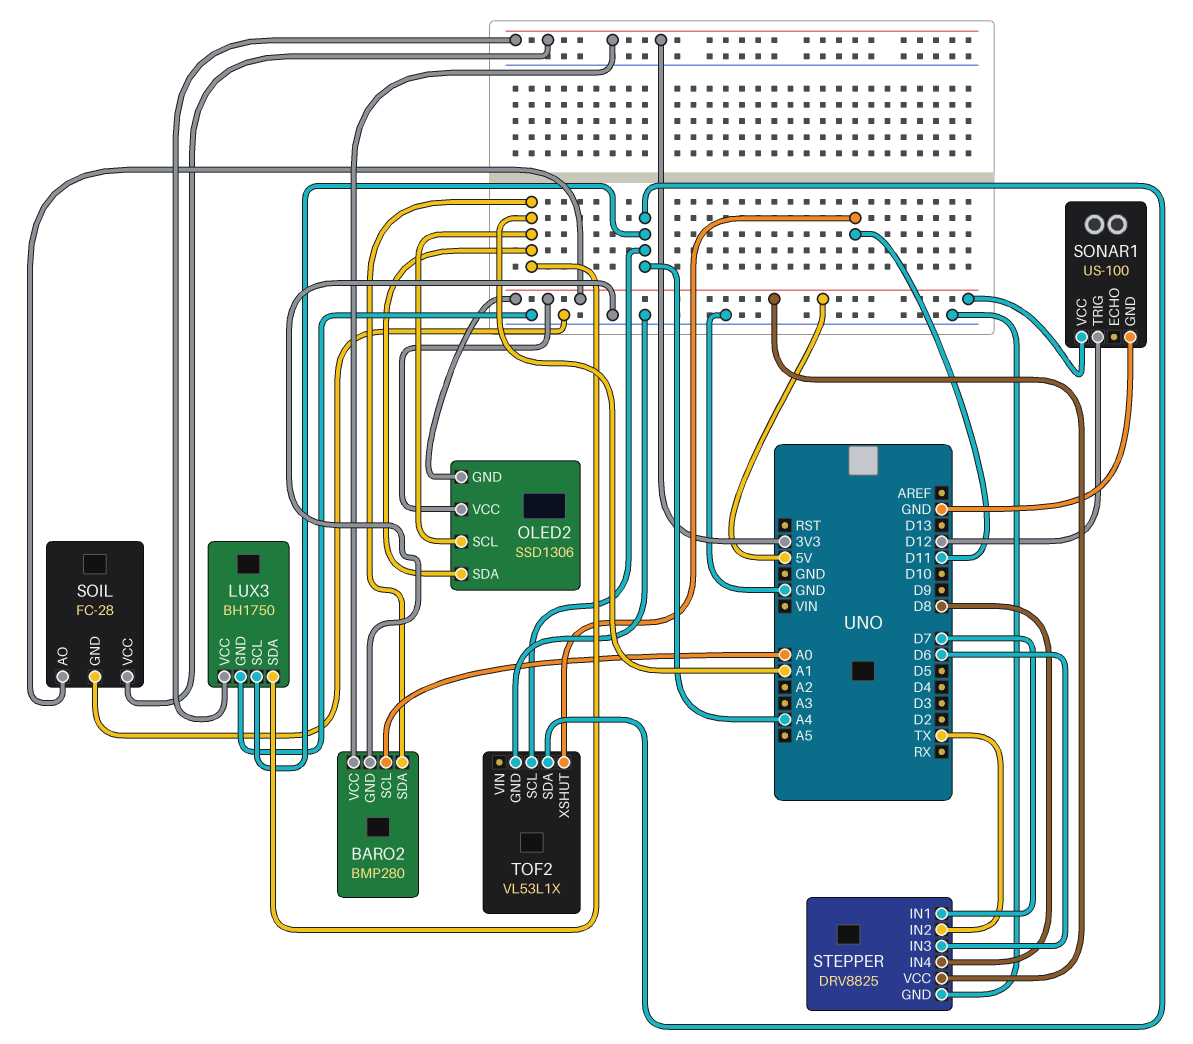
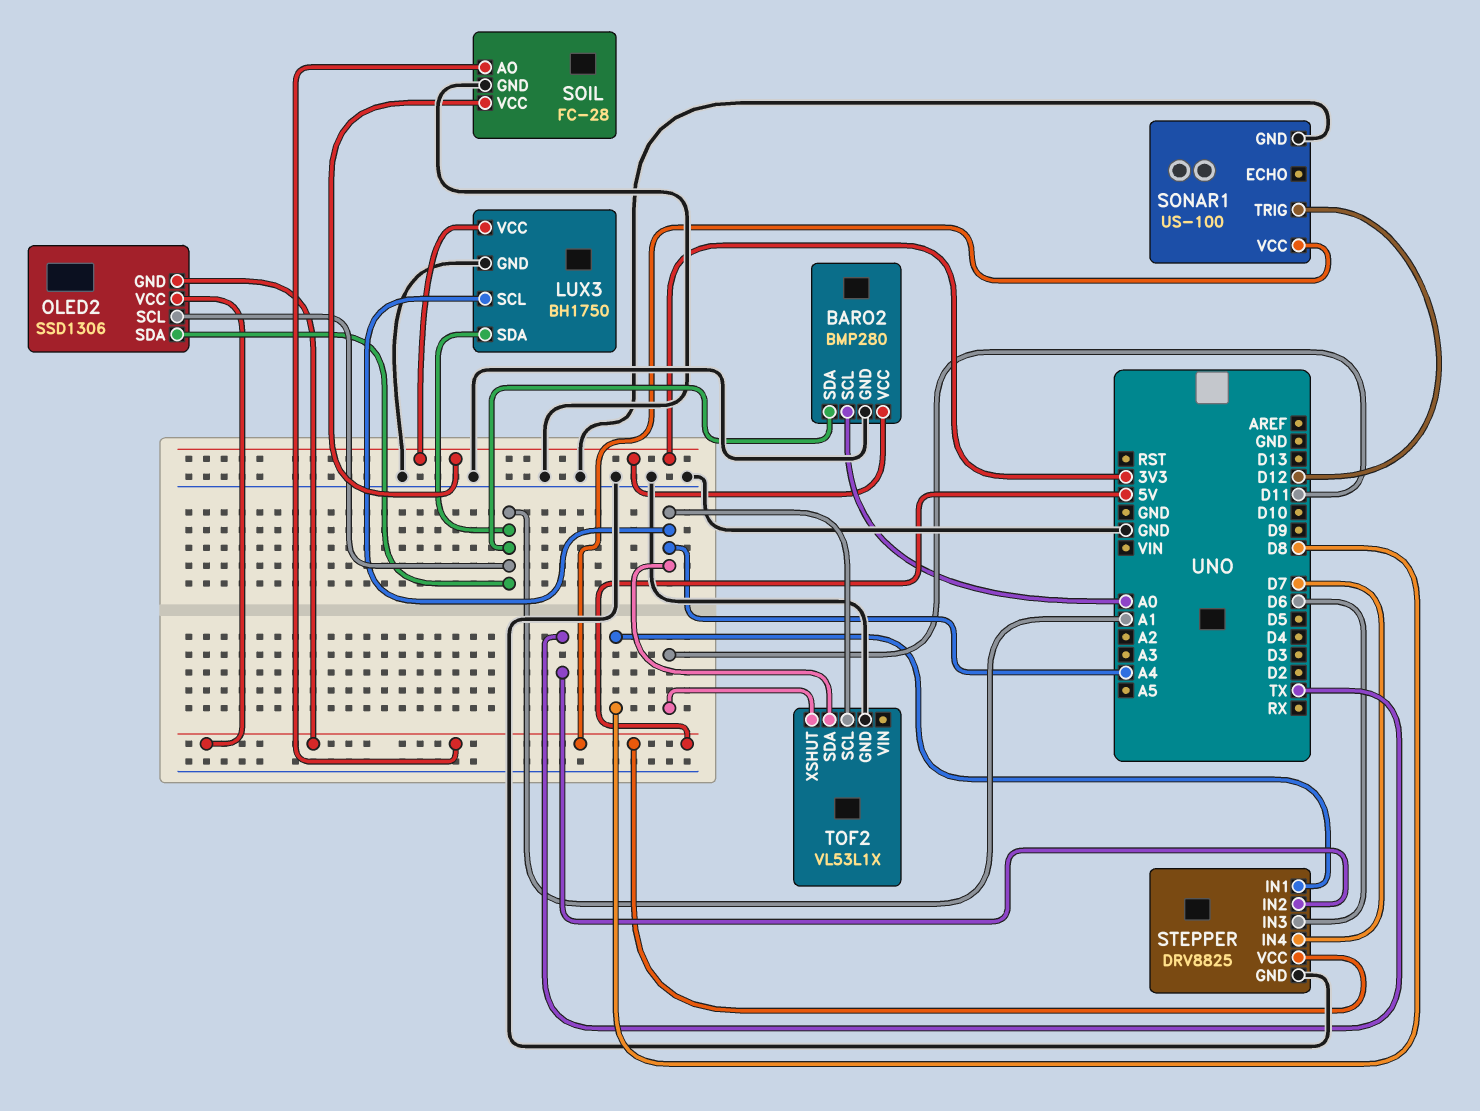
STEPPER pin IN1: D7 -> D8
STEPPER pin IN4: D8 -> D7

